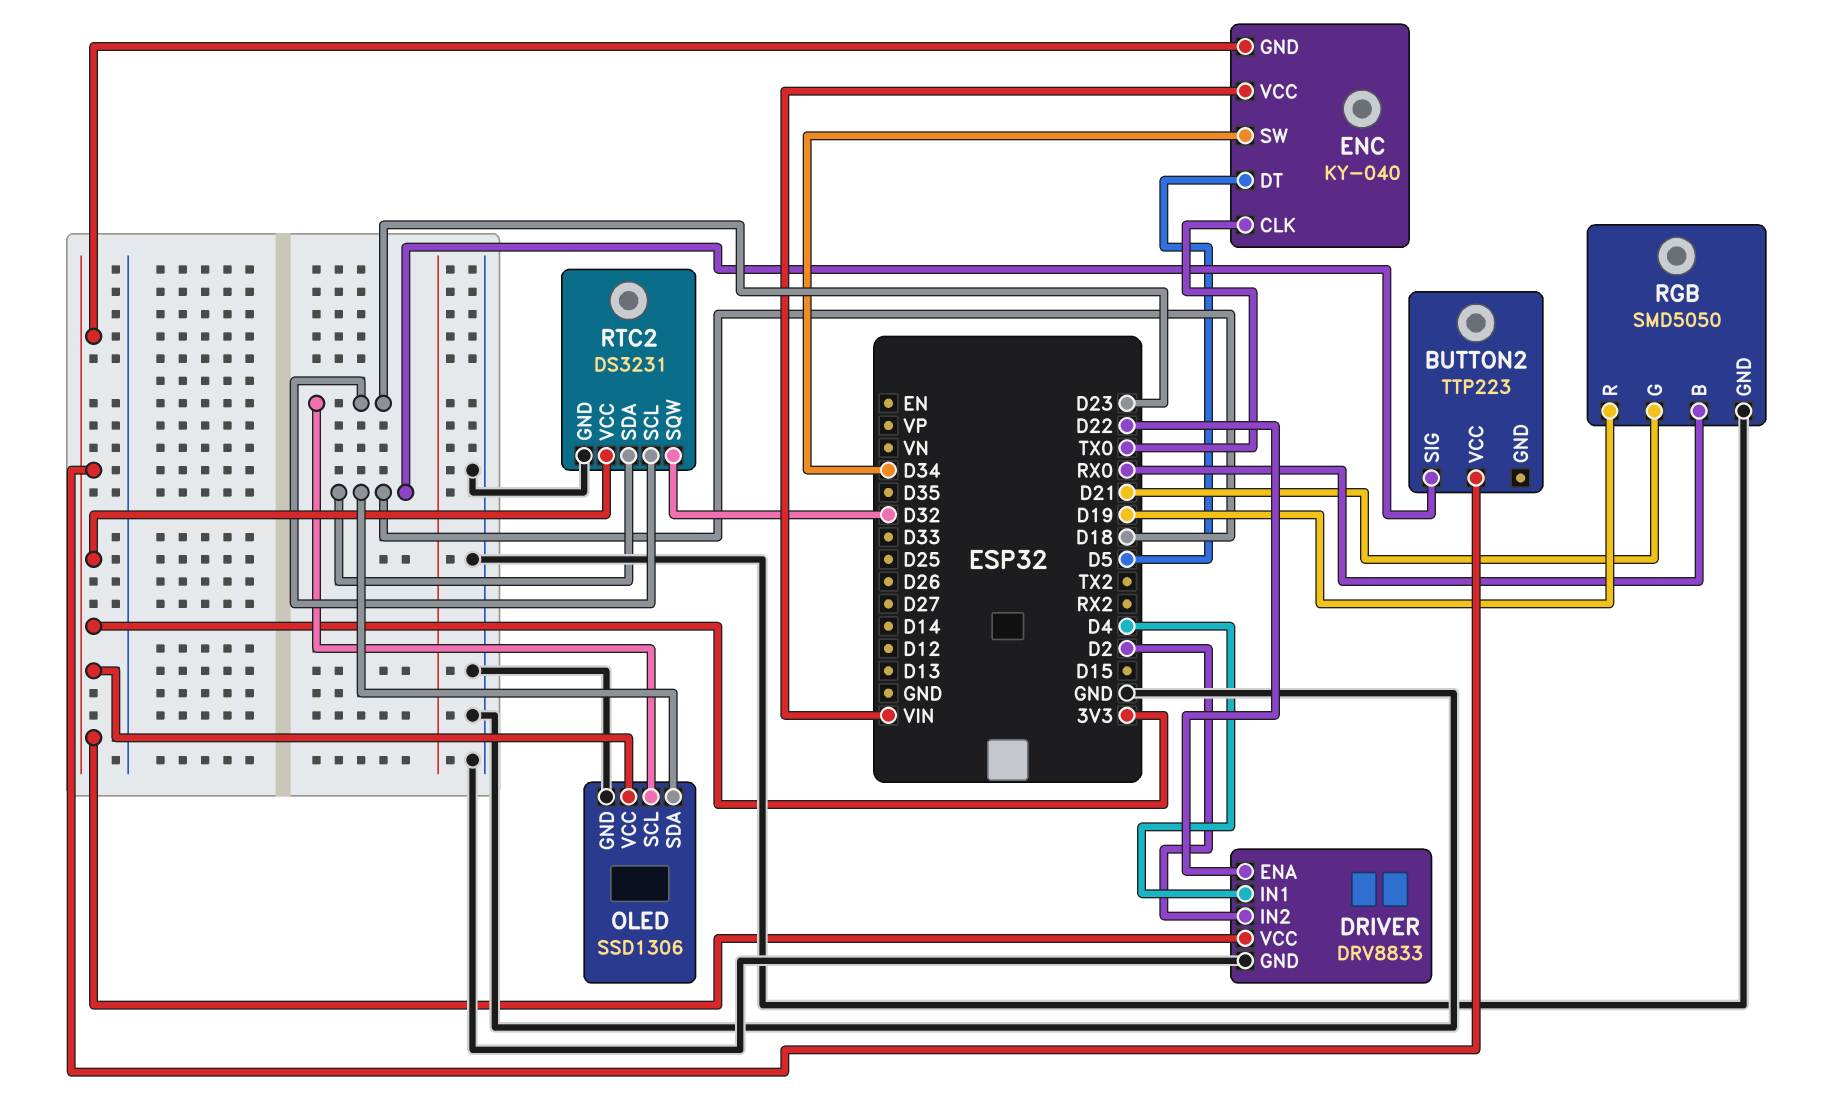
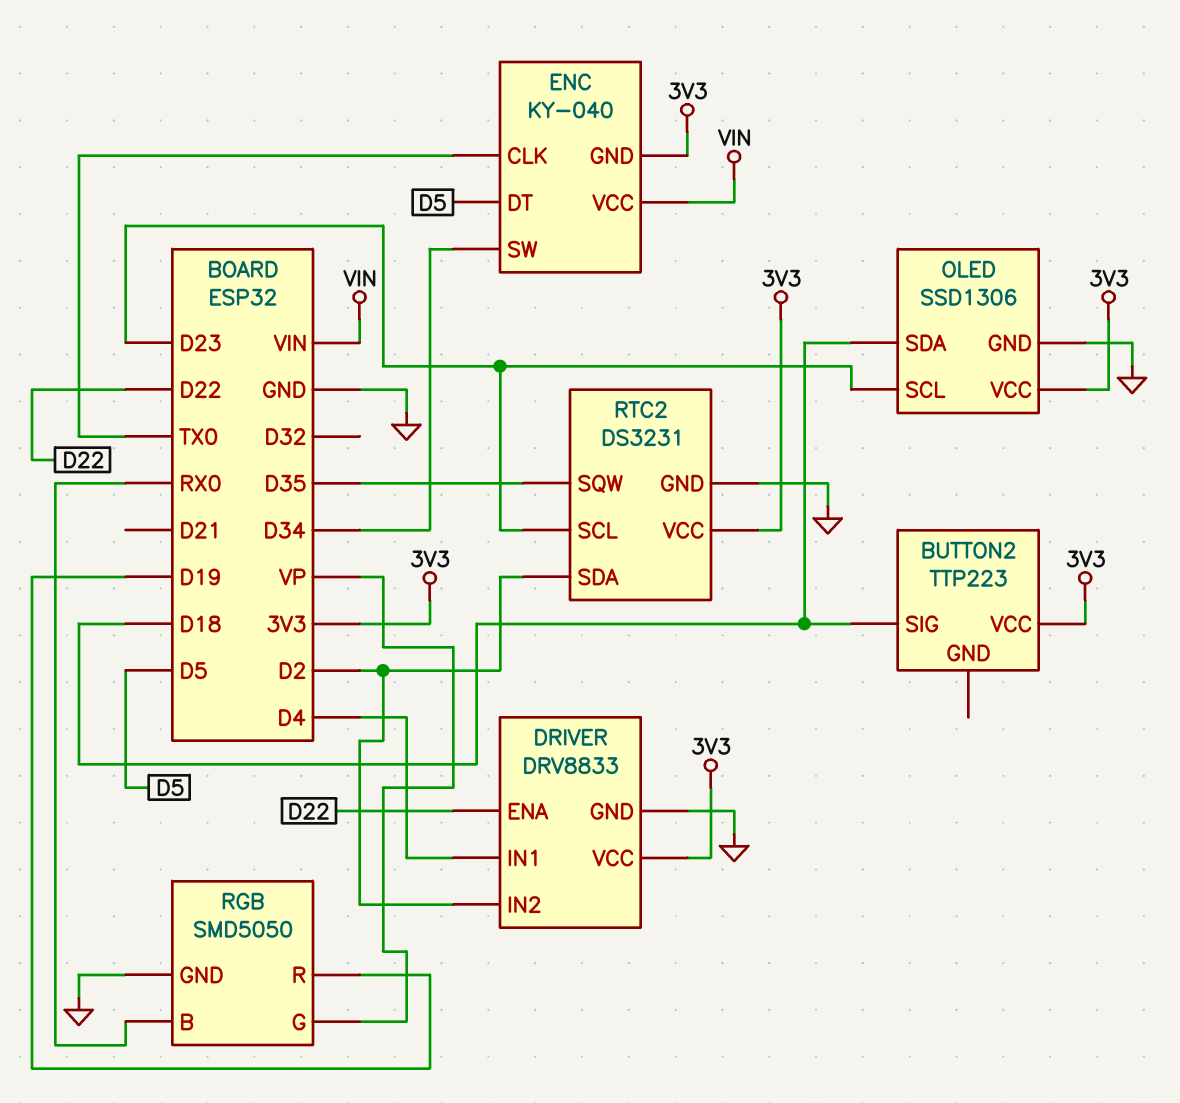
RGB pin G: D21 -> VP
RTC2 pin SDA: D18 -> D2
RTC2 pin SQW: D32 -> D35

